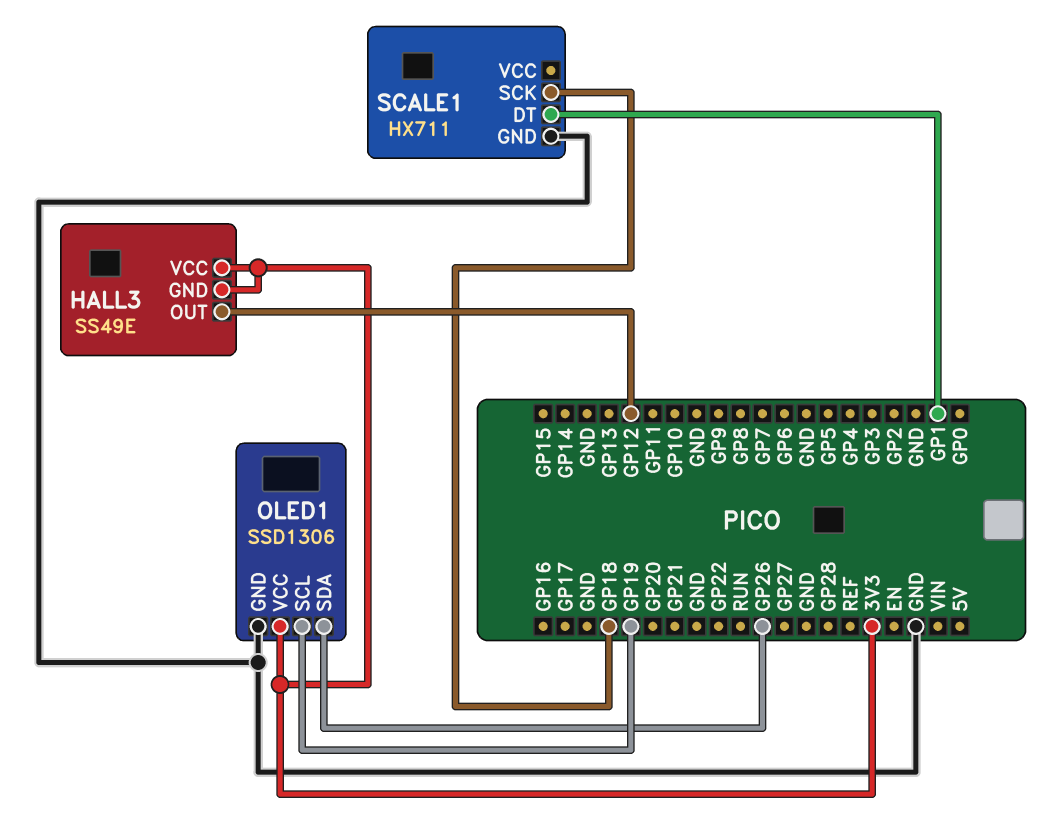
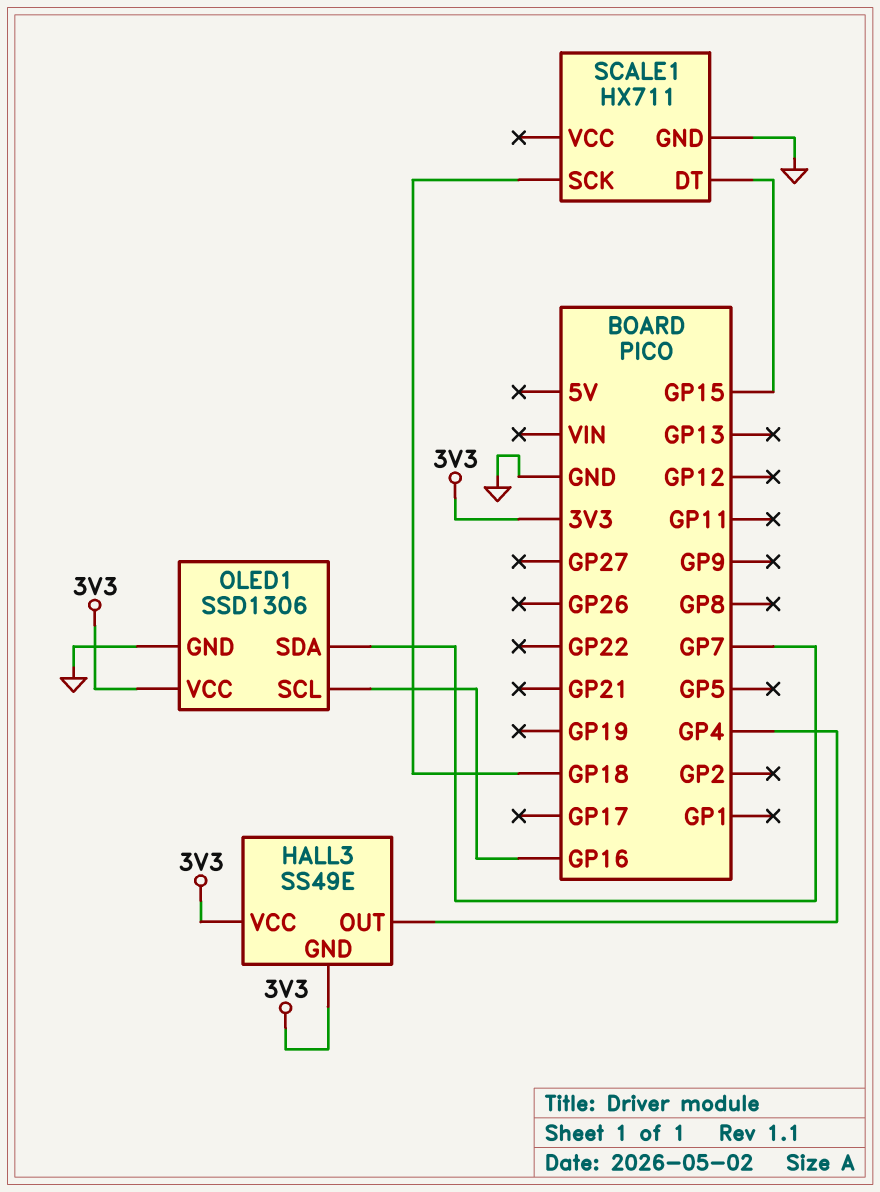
HALL3 pin OUT: GP12 -> GP4
OLED1 pin SCL: GP19 -> GP16
OLED1 pin SDA: GP26 -> GP7
SCALE1 pin DT: GP1 -> GP15

